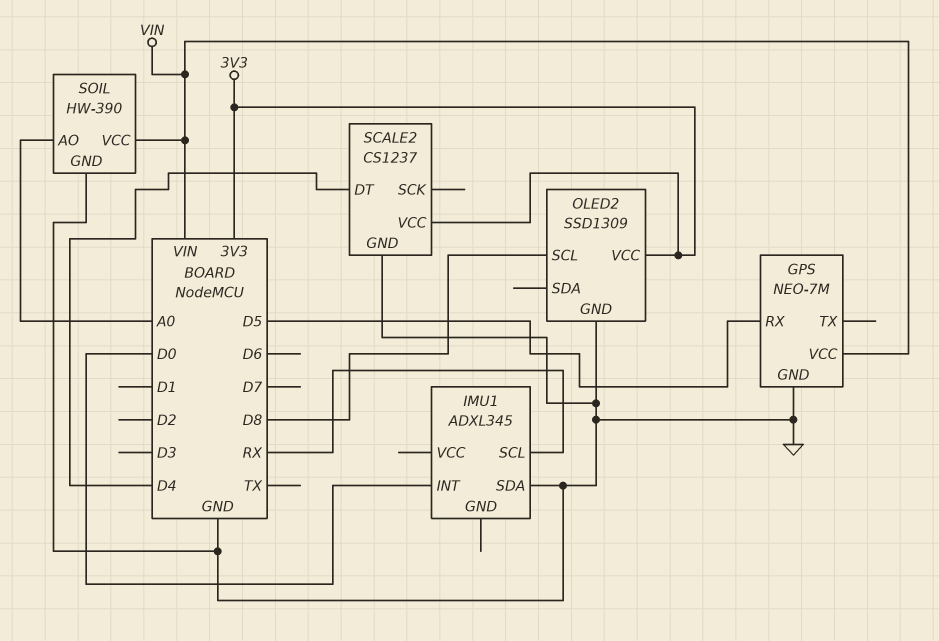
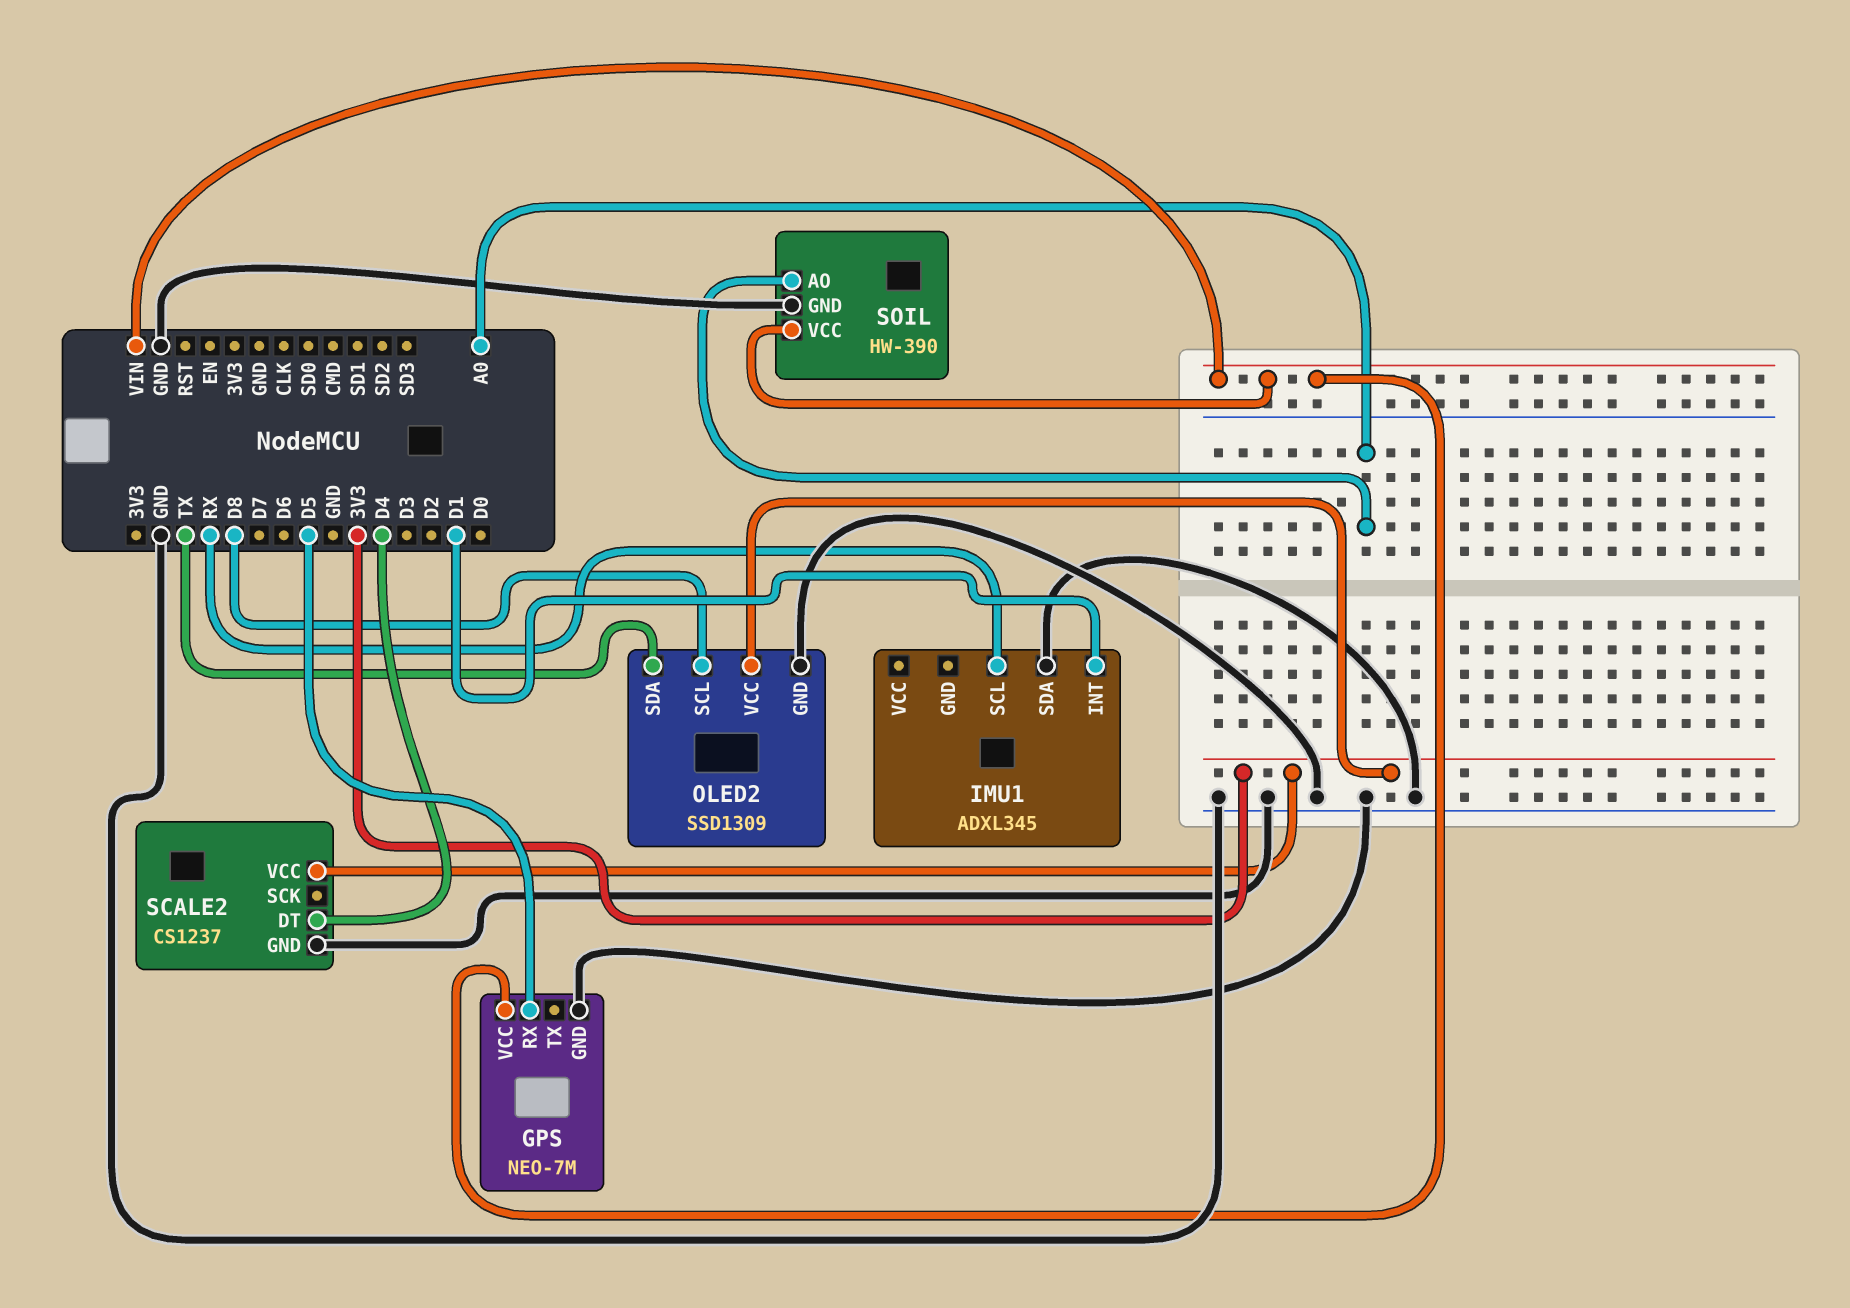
IMU1 pin INT: D0 -> D1
OLED2 pin SDA: none -> TX

